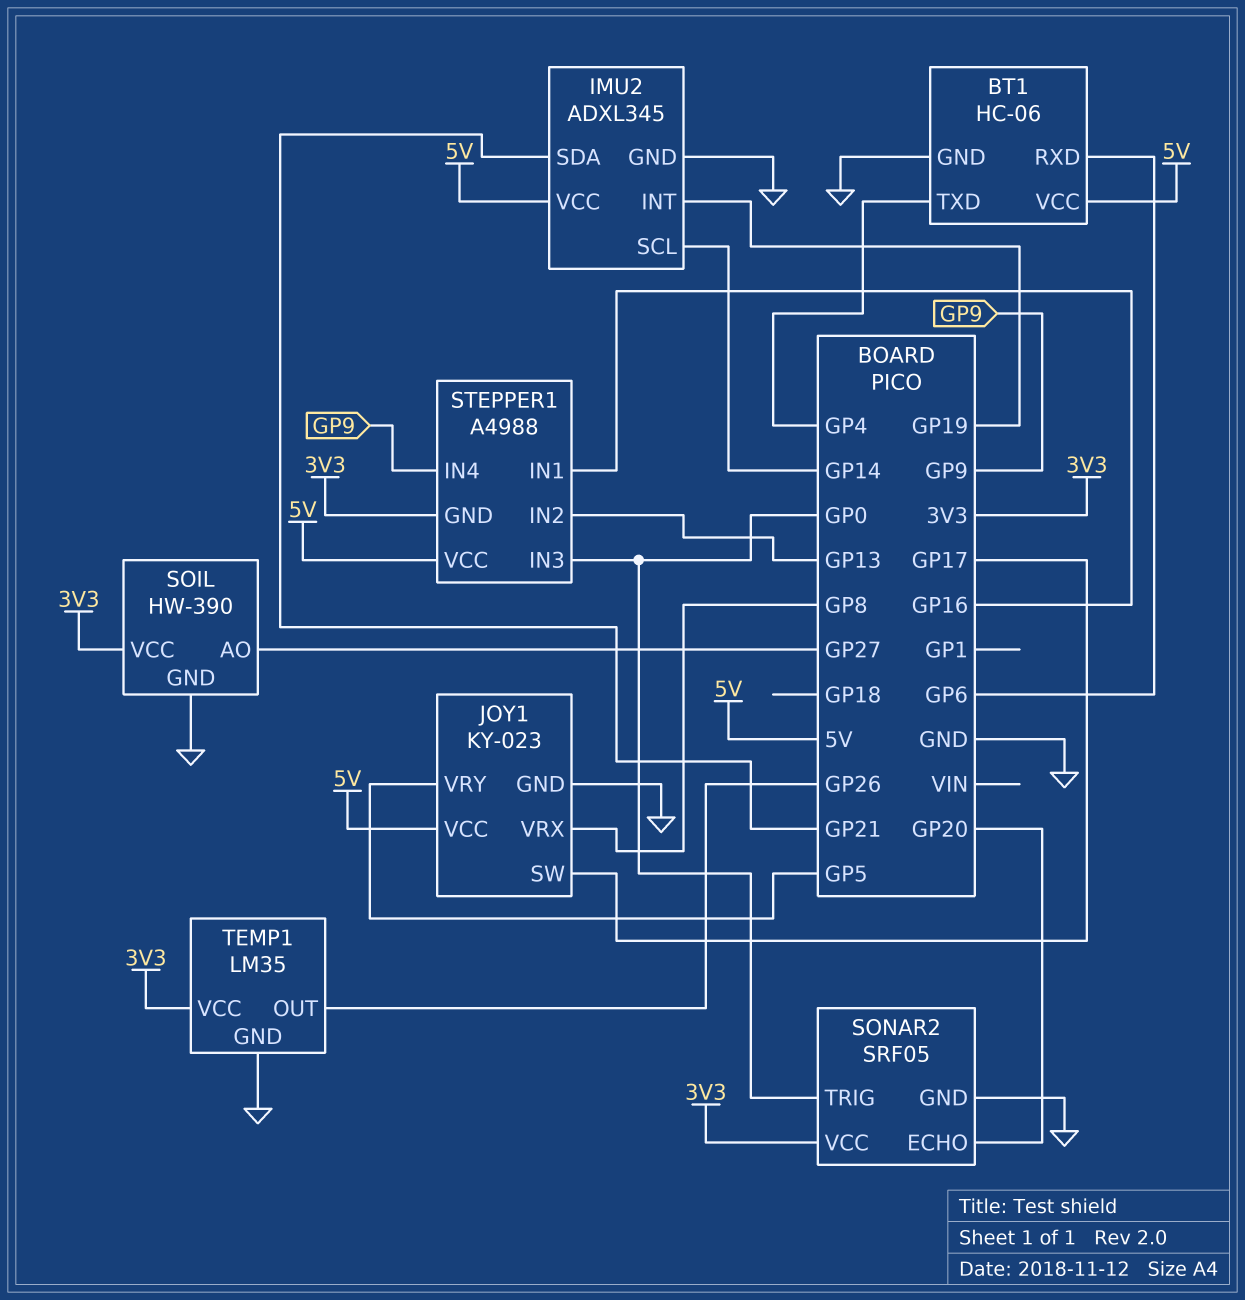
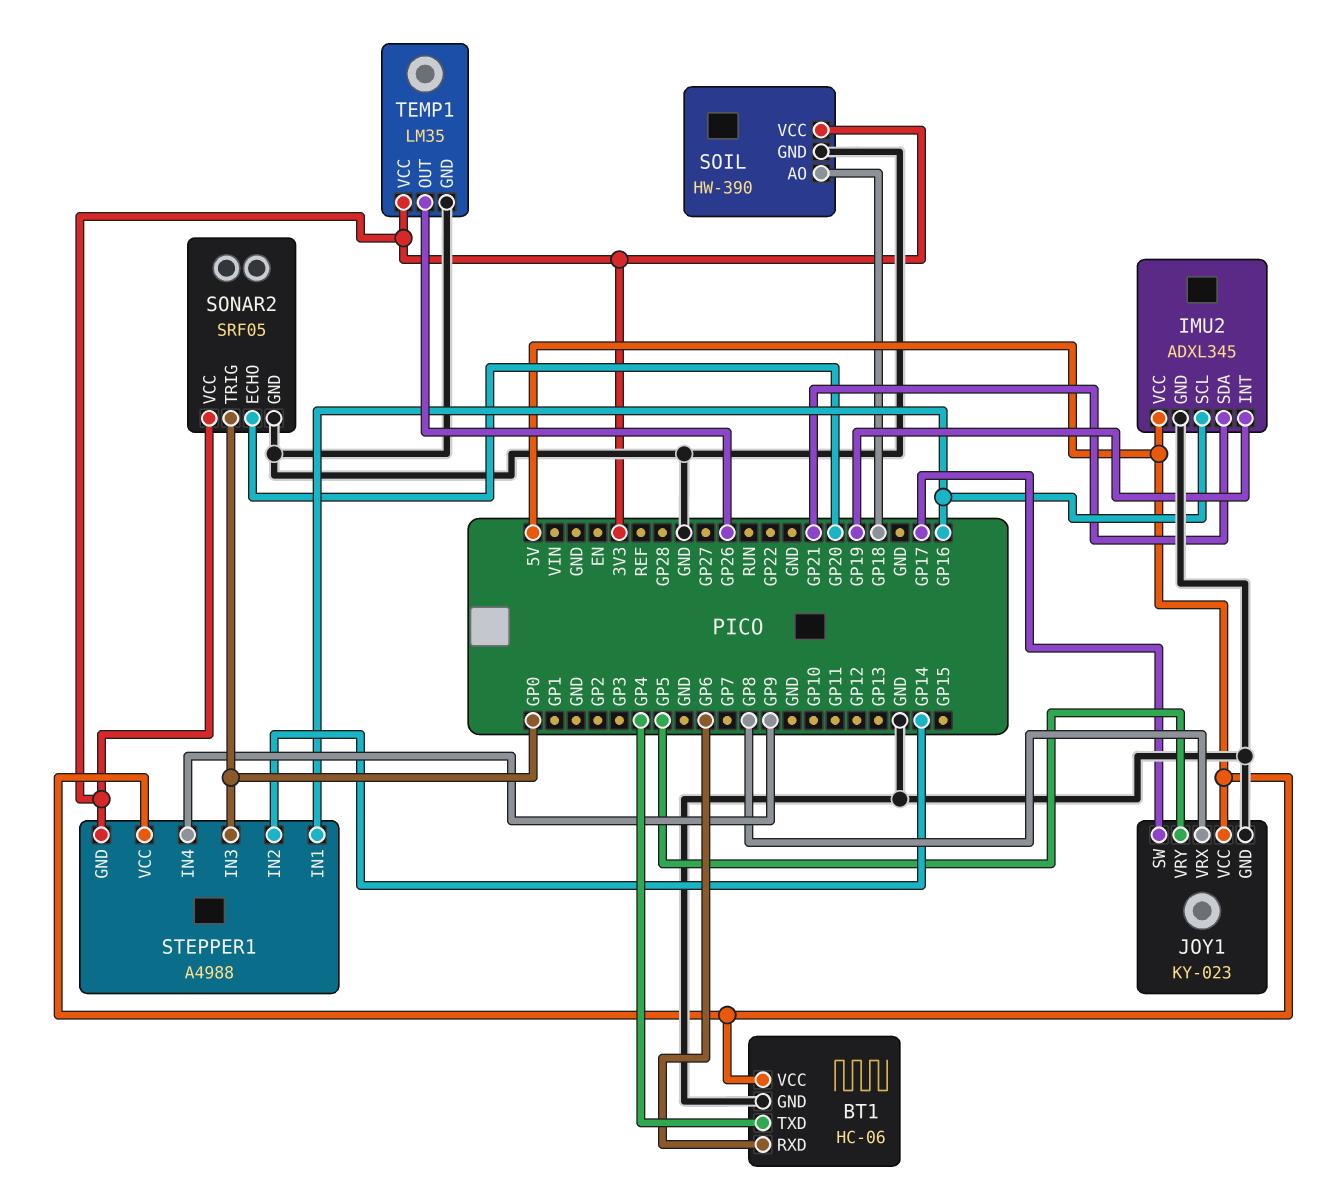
IMU2 pin SCL: GP14 -> GP16
SOIL pin AO: GP27 -> GP18
STEPPER1 pin IN2: GP13 -> GP14

